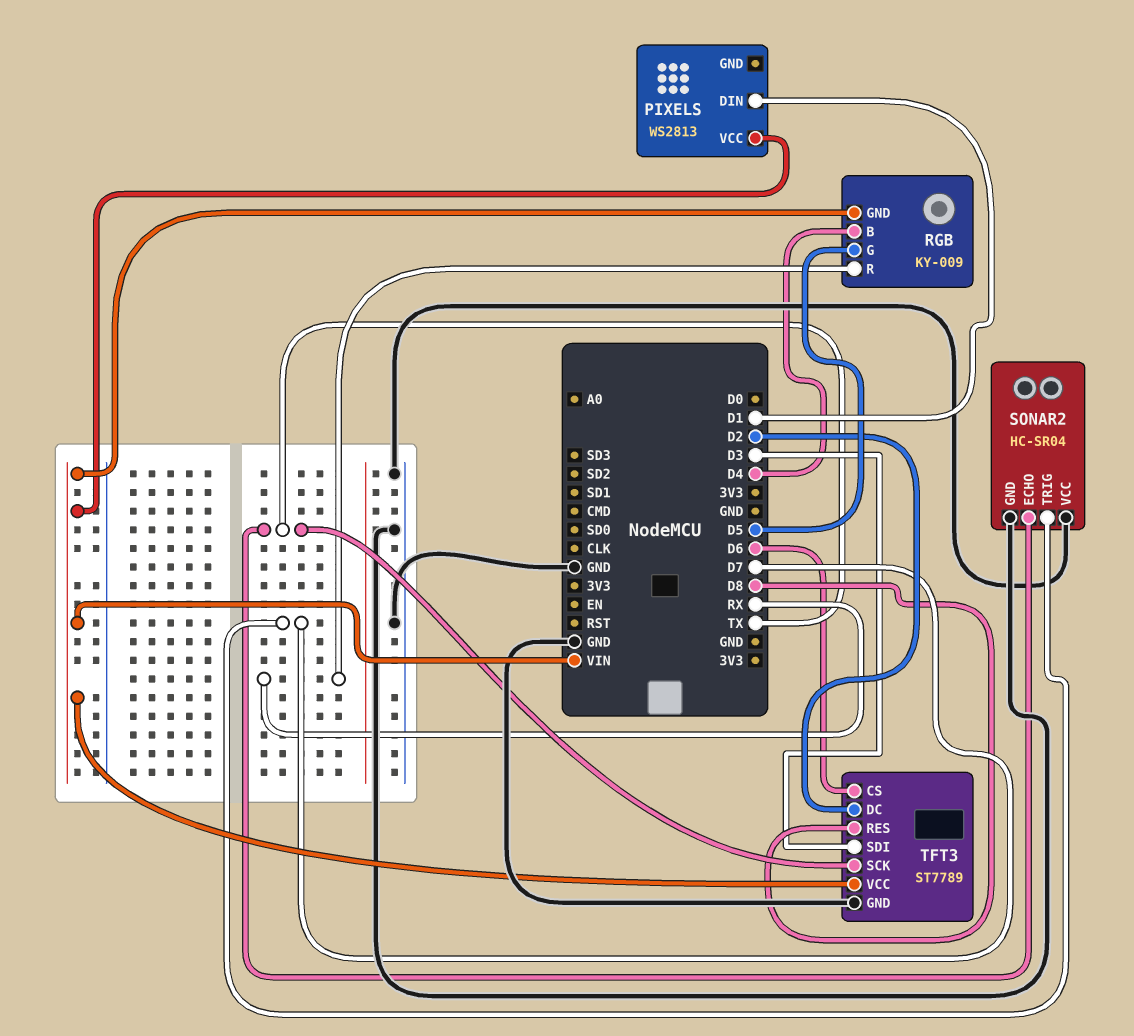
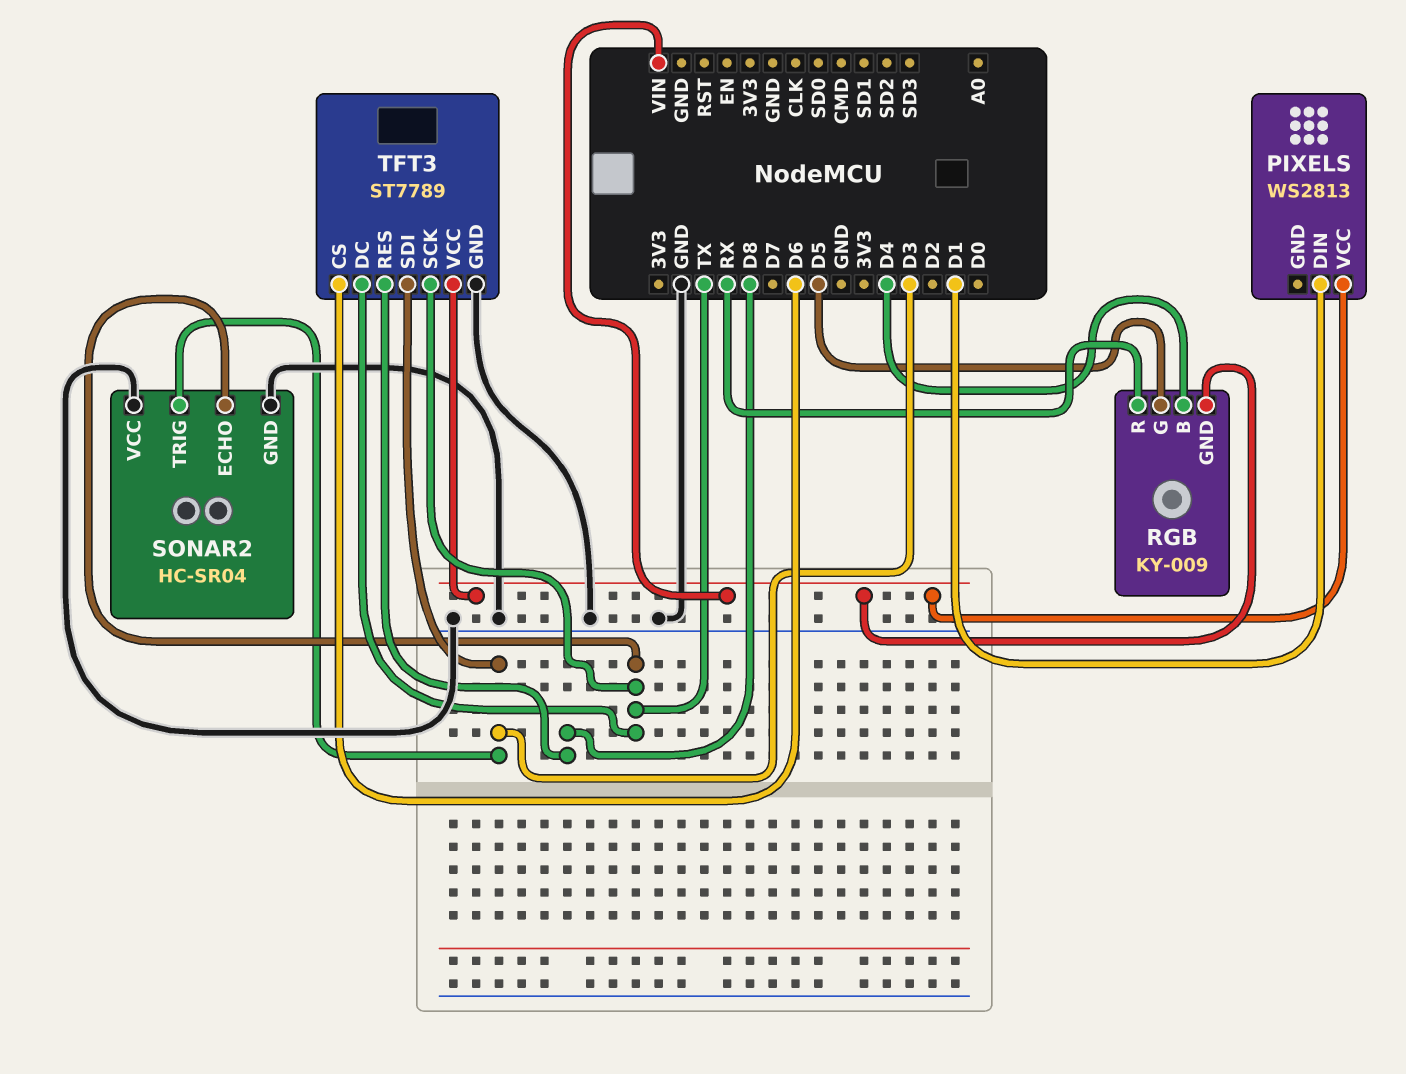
SONAR2 pin TRIG: D7 -> D3
TFT3 pin DC: D2 -> TX

